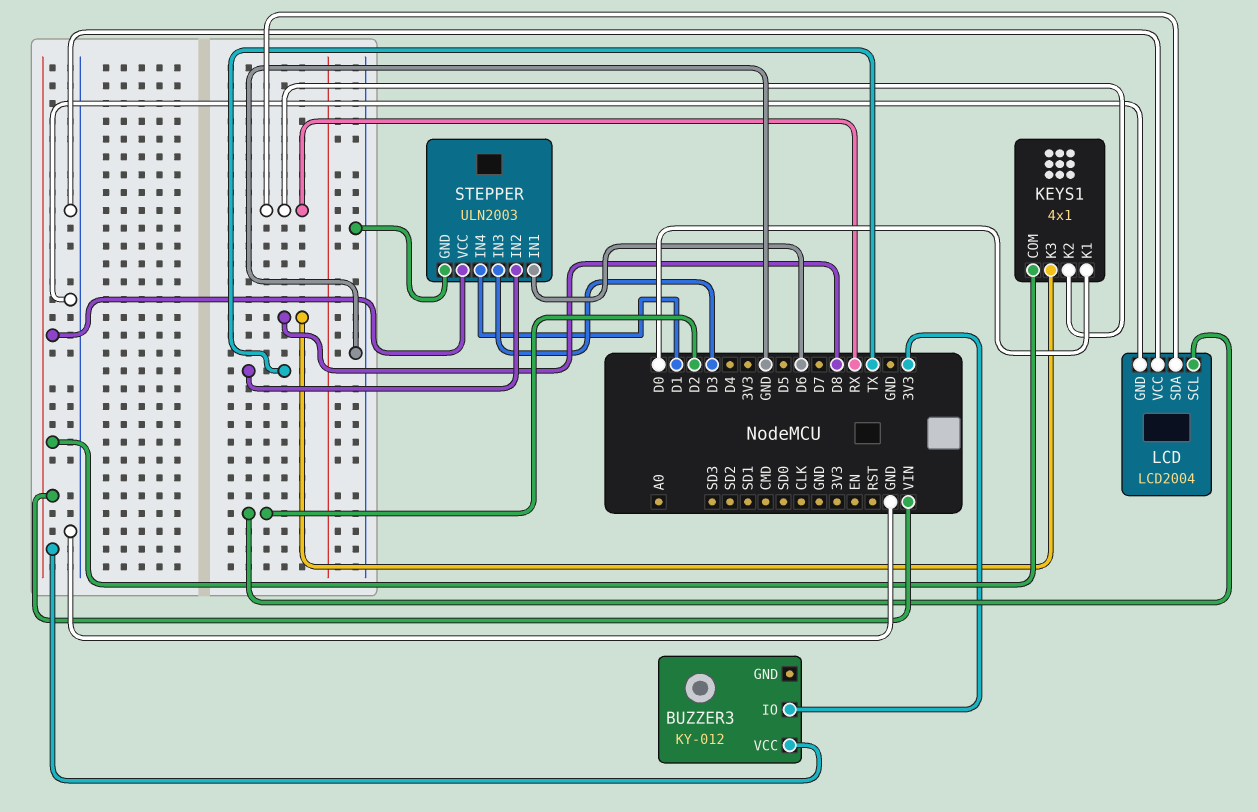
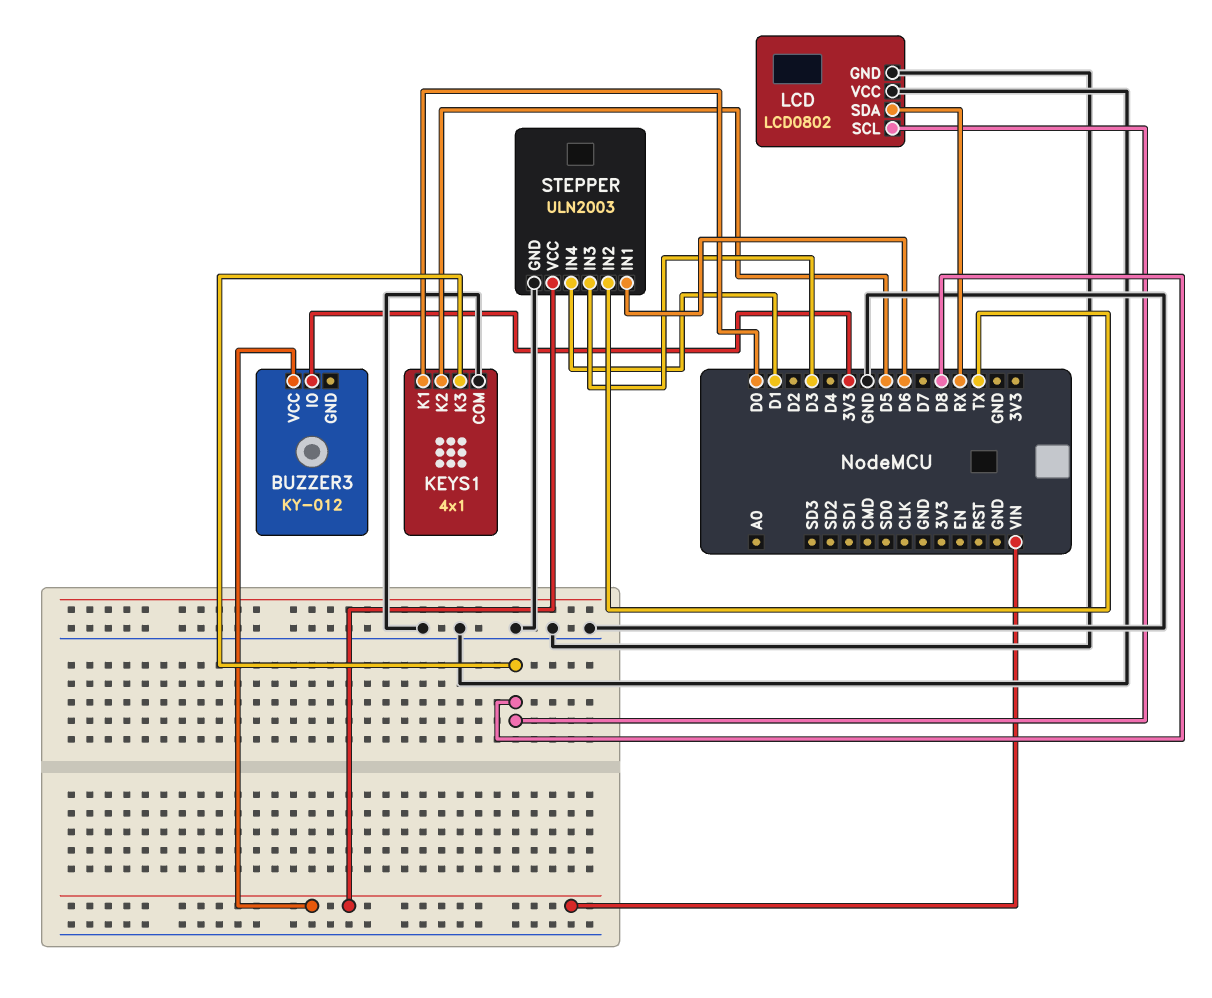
KEYS1 pin COM: VIN -> GND
KEYS1 pin K2: RX -> D5
LCD: LCD2004 -> LCD0802
LCD pin SCL: D2 -> D8

